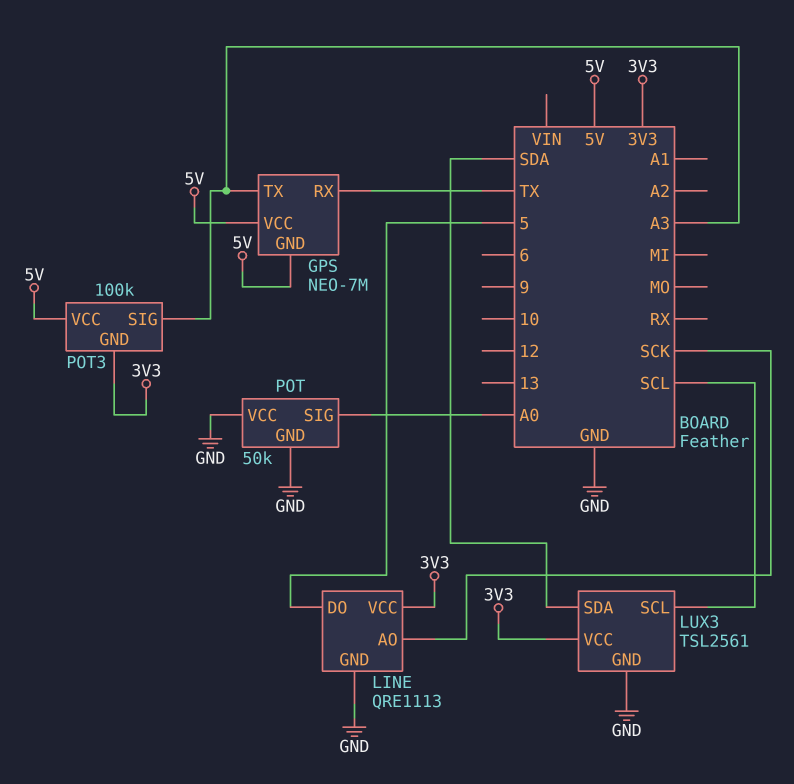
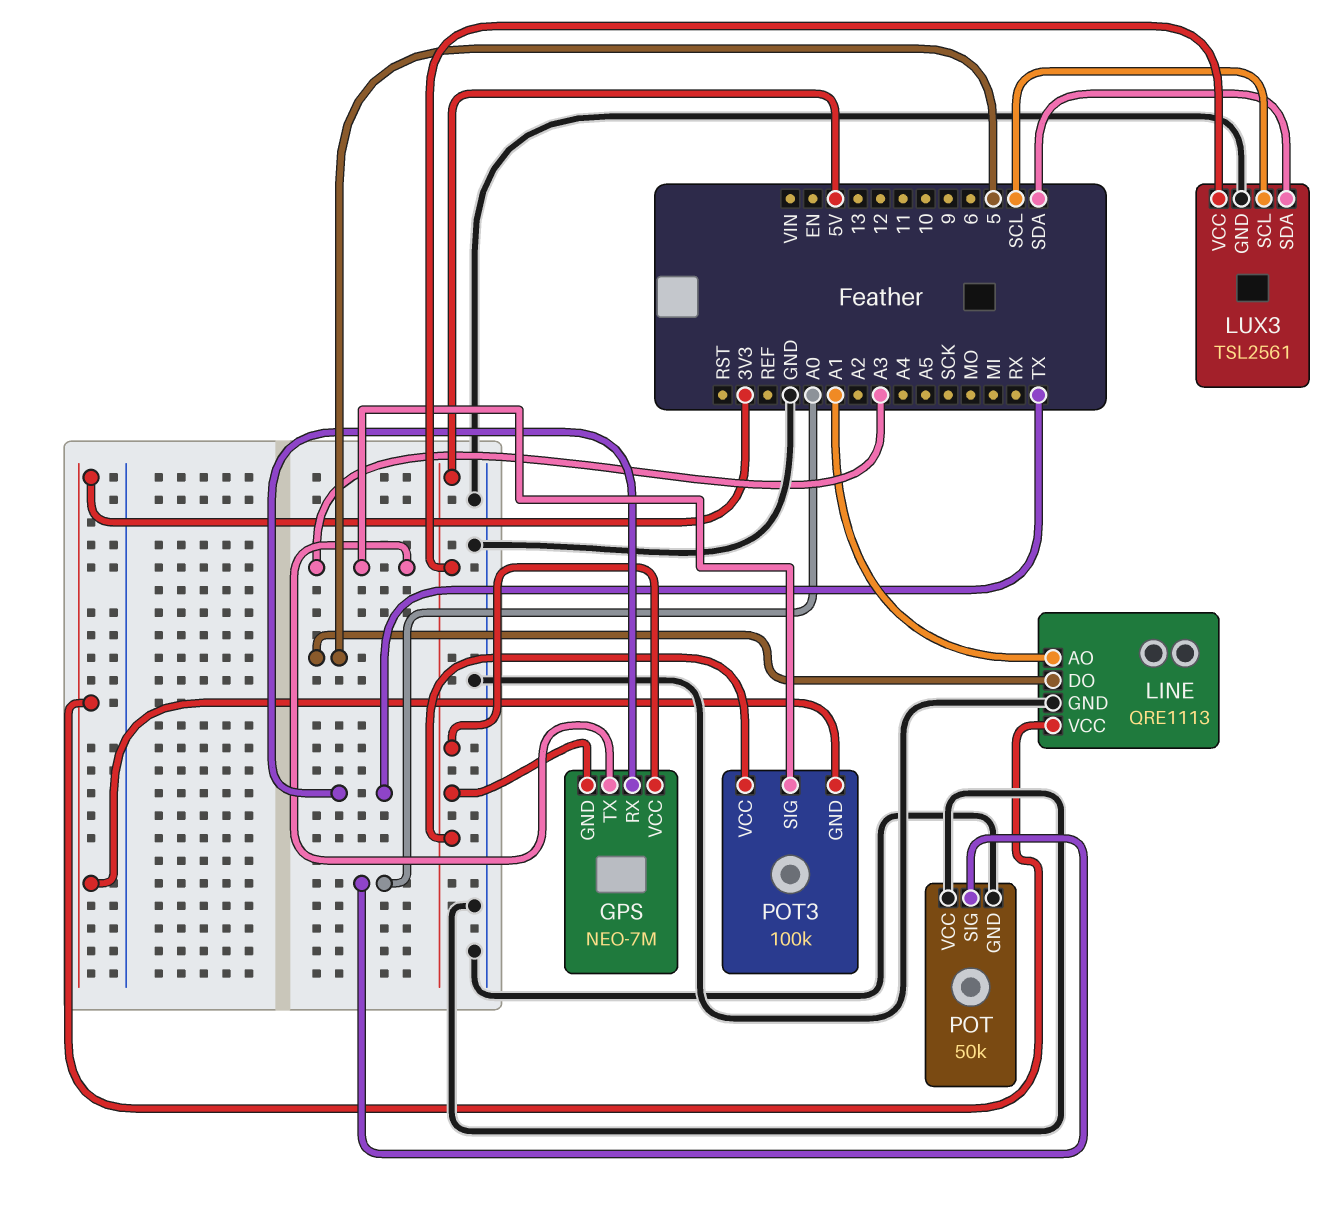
LINE pin AO: SCK -> A1
LUX3 pin VCC: 3V3 -> 5V

